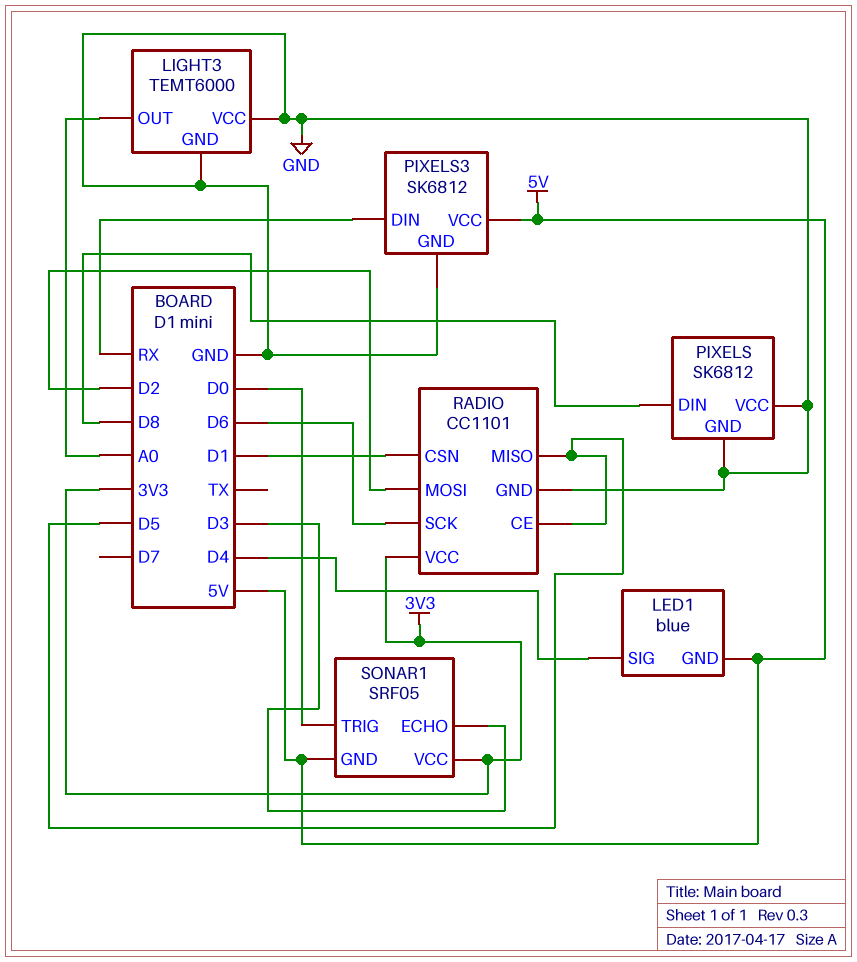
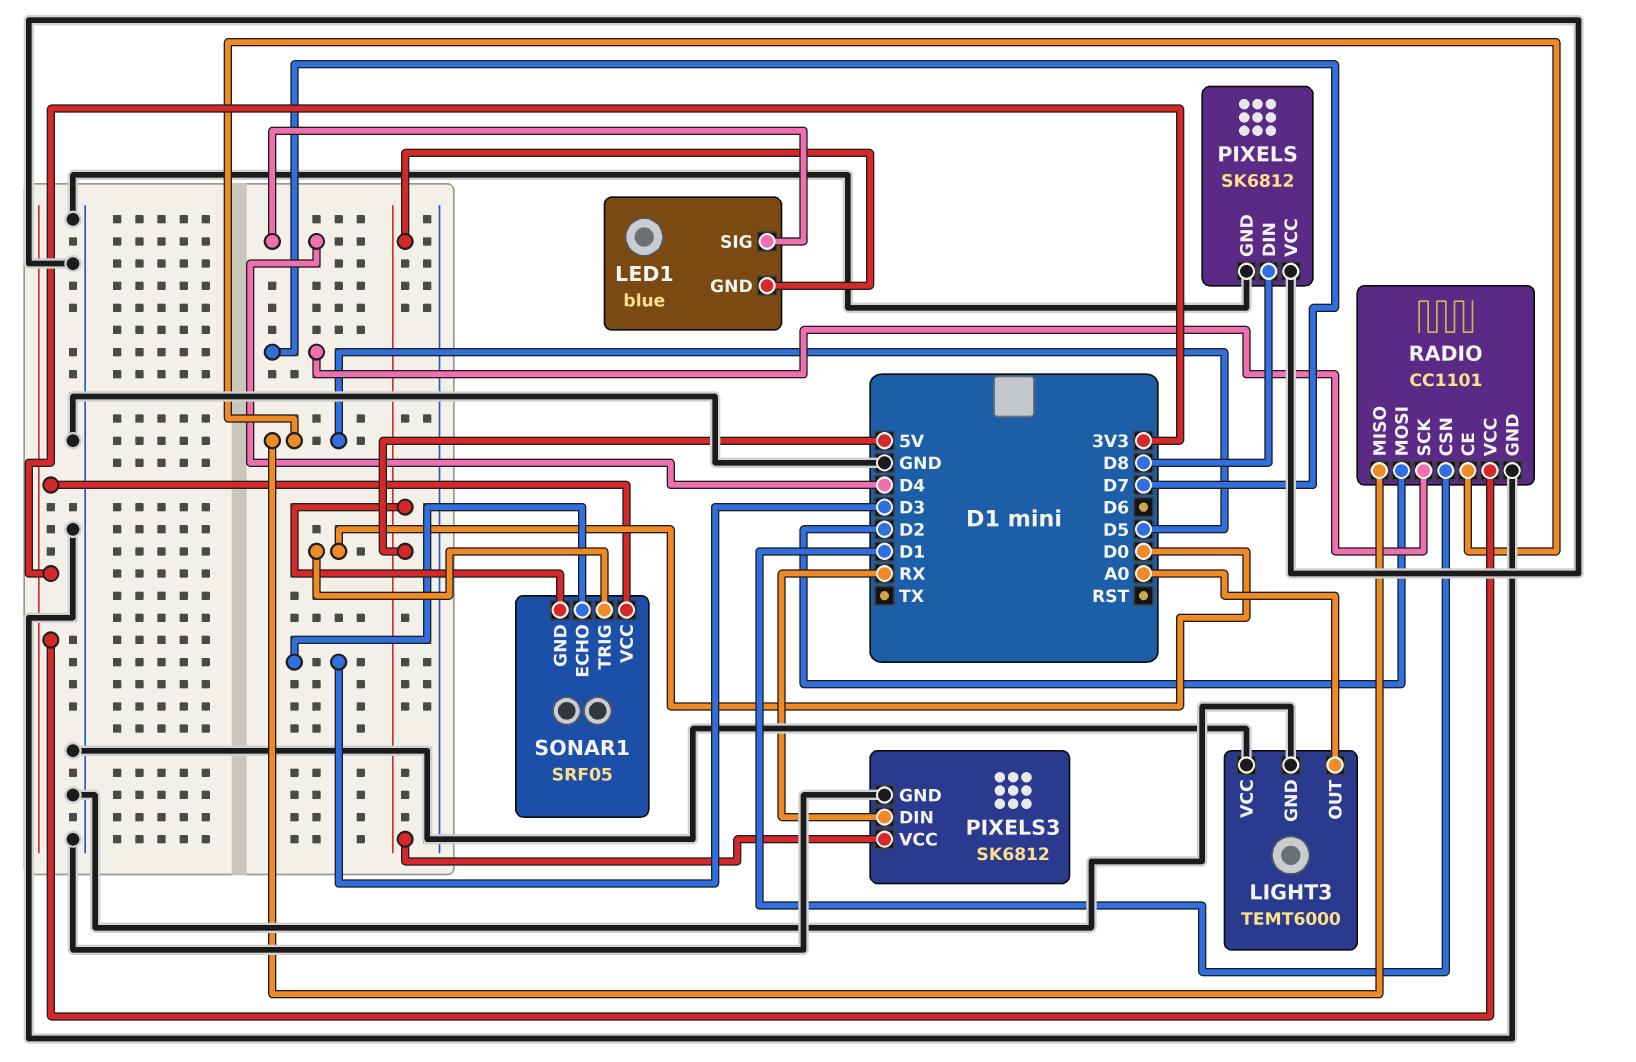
RADIO pin SCK: D6 -> D7

